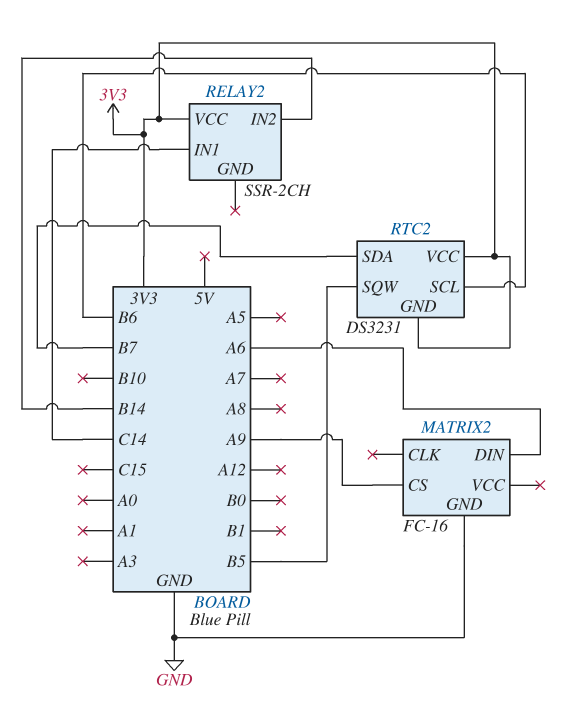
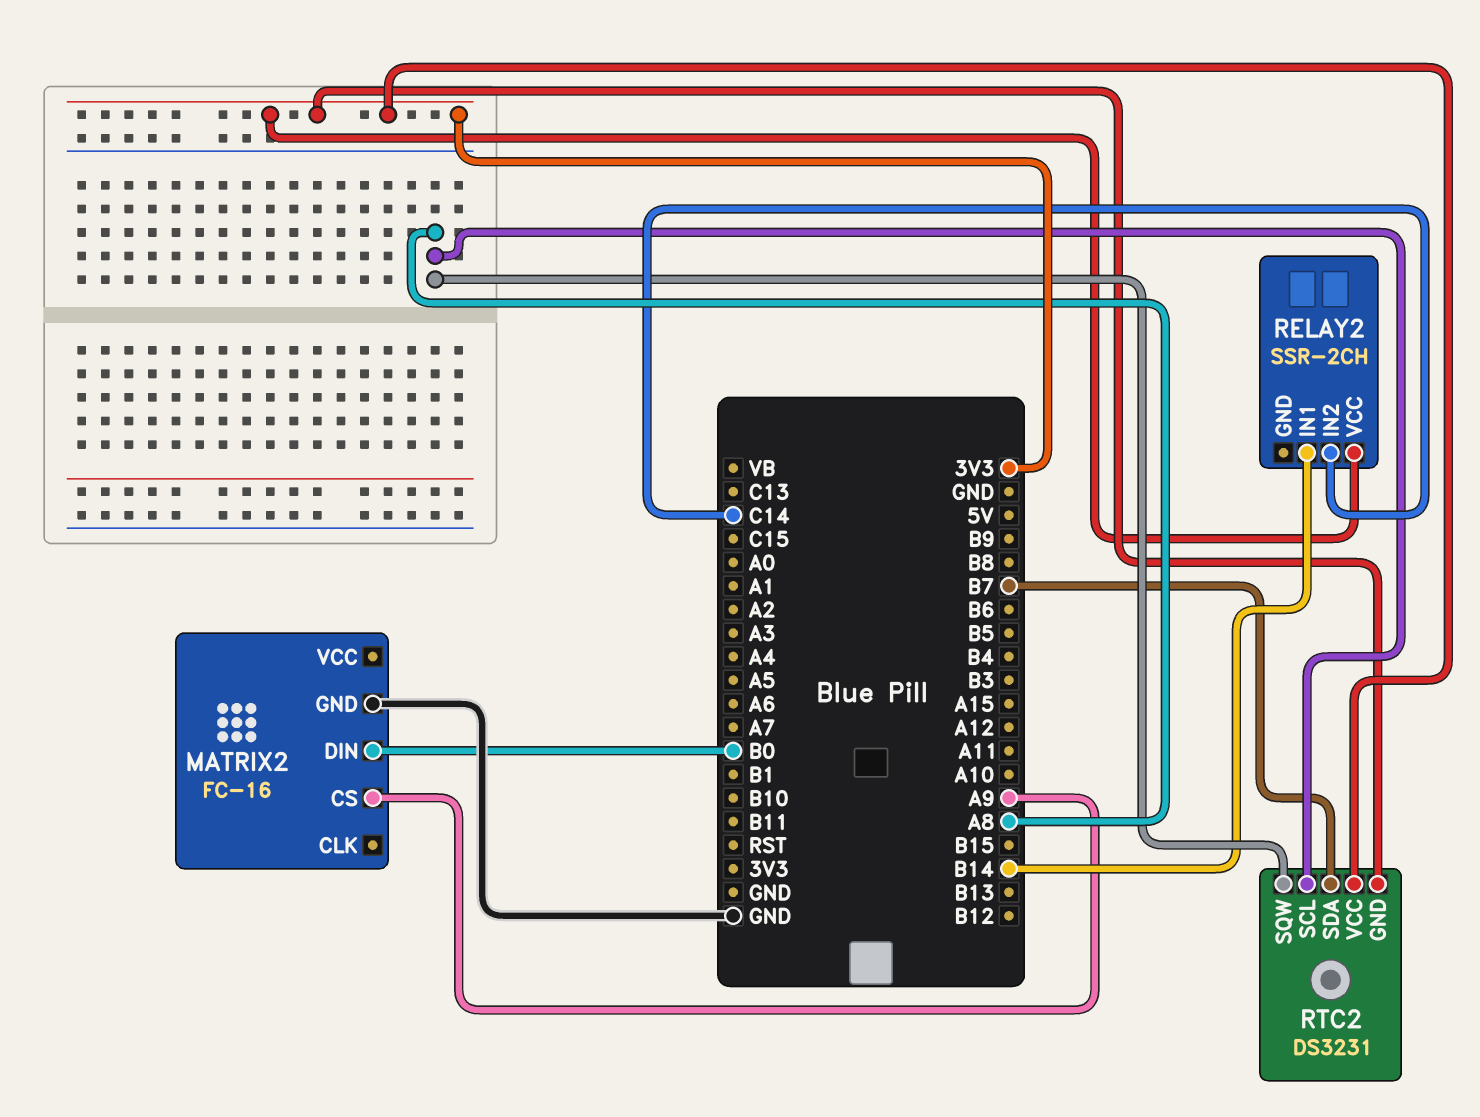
MATRIX2 pin DIN: A6 -> B0
RELAY2 pin IN1: C14 -> B14
RELAY2 pin IN2: B14 -> C14
RTC2 pin SCL: B6 -> A8
RTC2 pin SQW: B5 -> A8

